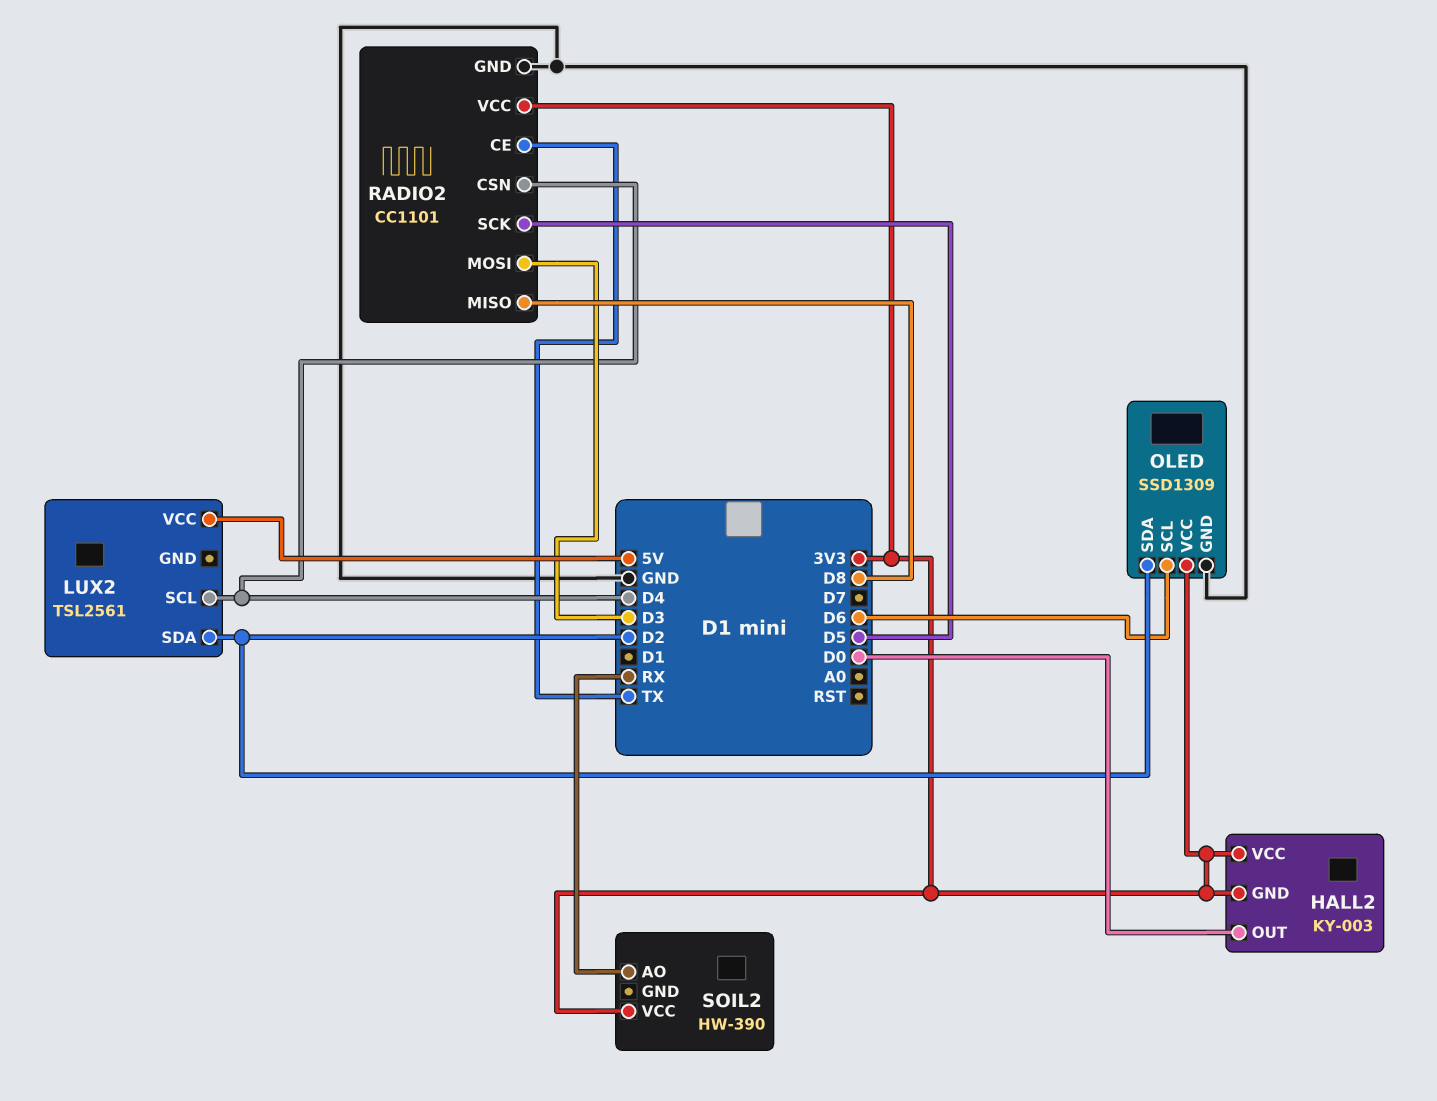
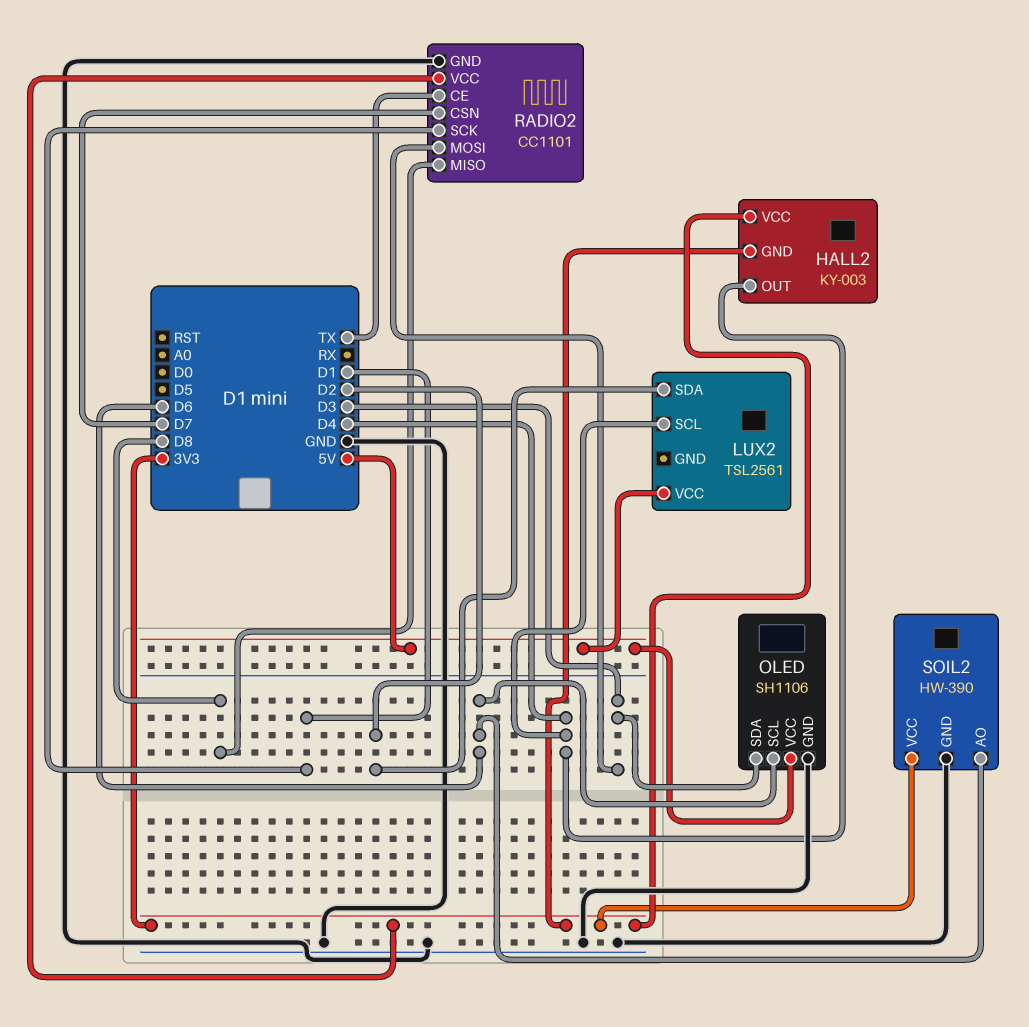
HALL2 pin OUT: D0 -> D4
OLED: SSD1309 -> SH1106
OLED pin SDA: D2 -> D3
OLED pin VCC: 3V3 -> 5V
RADIO2 pin CSN: D4 -> D7
RADIO2 pin SCK: D5 -> D1
SOIL2 pin AO: RX -> D6
SOIL2 pin GND: none -> GND

